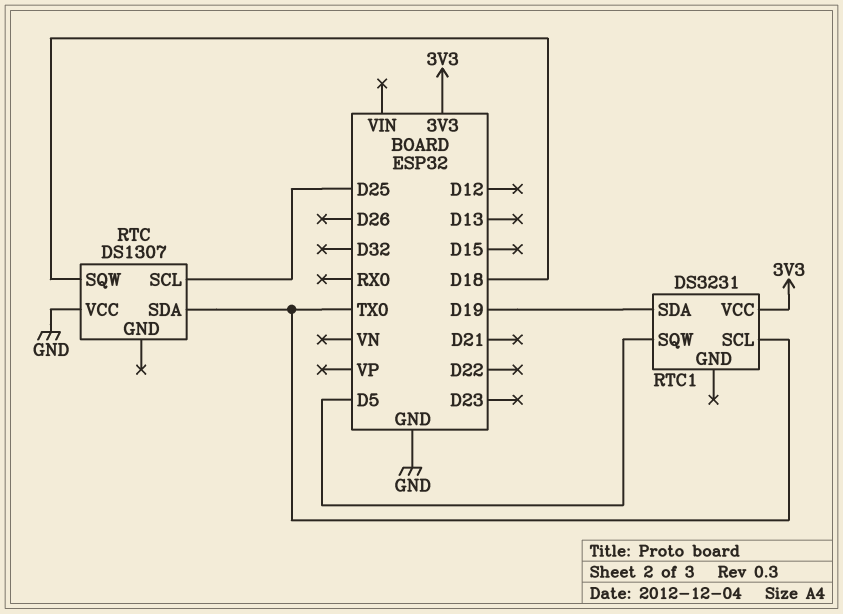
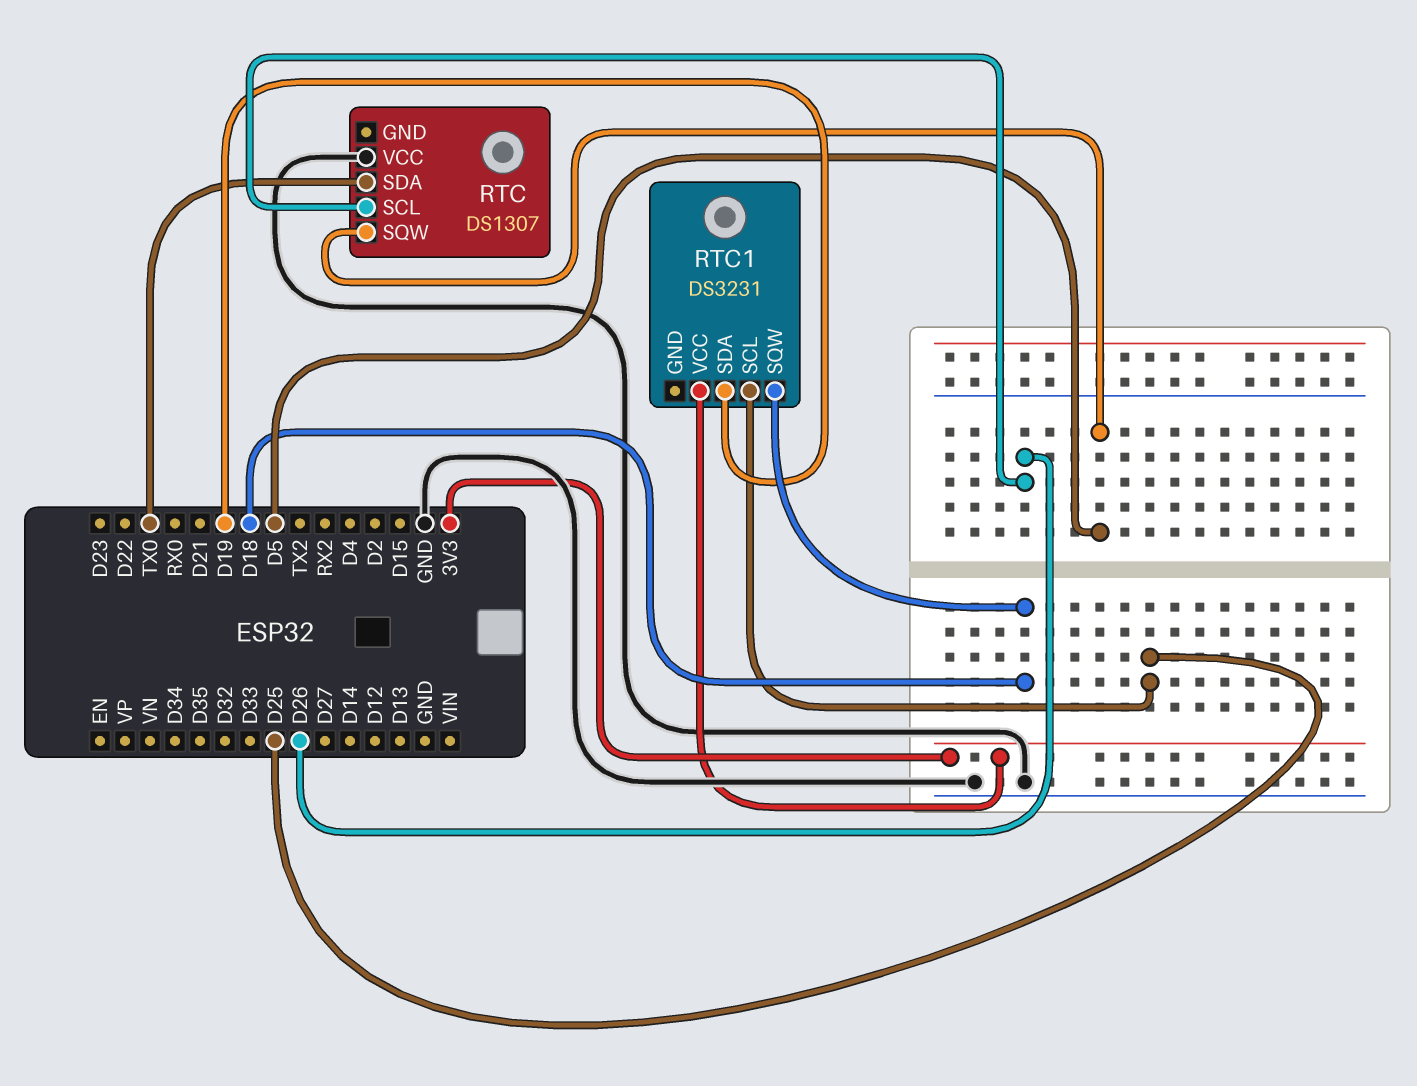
RTC pin SCL: D25 -> D26
RTC pin SQW: D18 -> D5
RTC1 pin SCL: TX0 -> D25
RTC1 pin SQW: D5 -> D18

